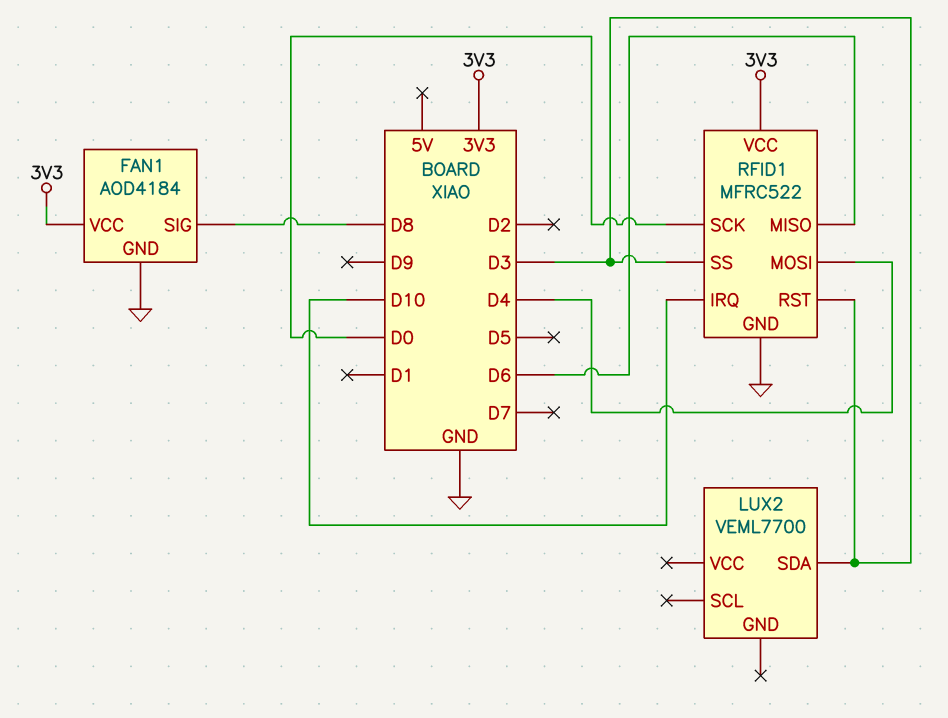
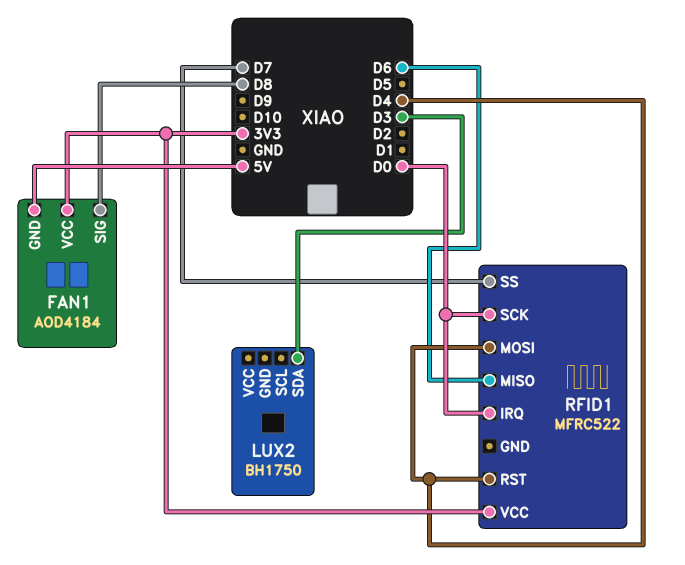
FAN1 pin GND: GND -> 5V
LUX2: VEML7700 -> BH1750
RFID1 pin GND: GND -> none
RFID1 pin IRQ: D10 -> D0
RFID1 pin RST: D3 -> D4
RFID1 pin SS: D3 -> D7

